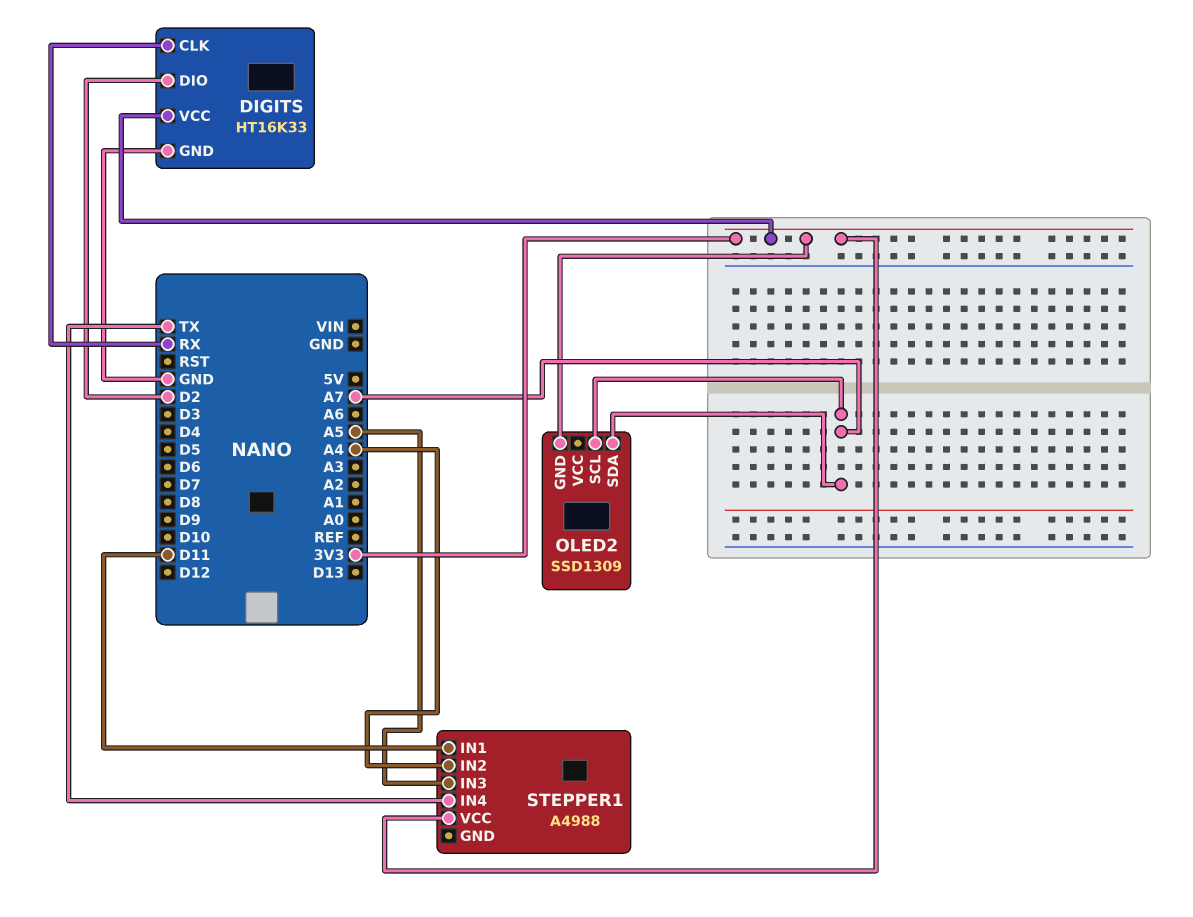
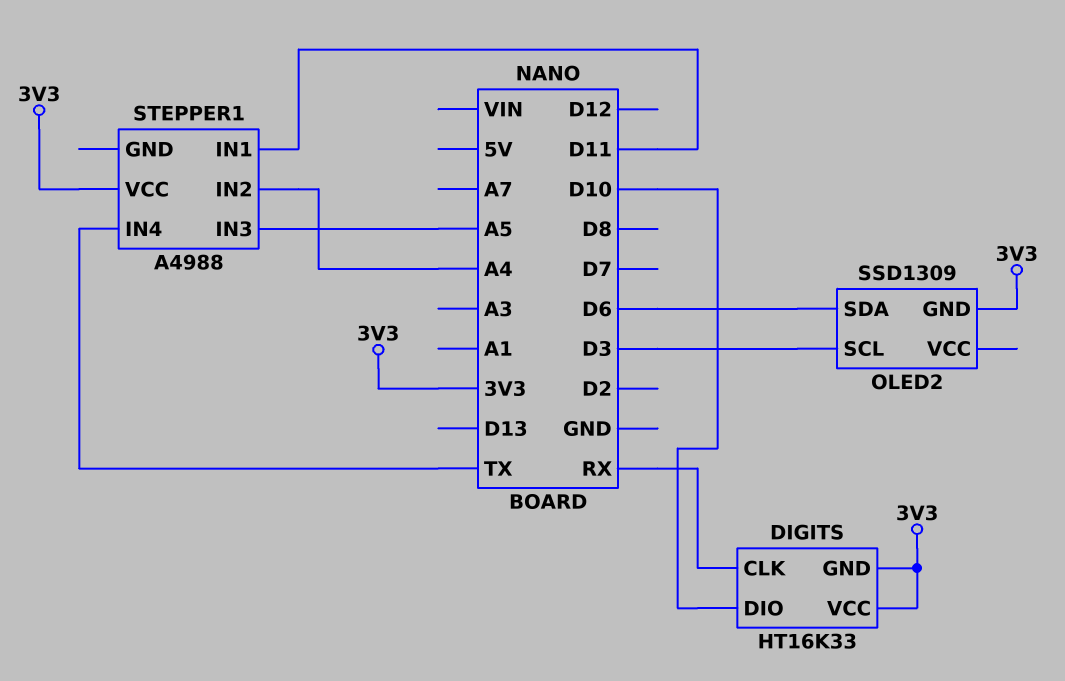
DIGITS pin DIO: D2 -> D10
DIGITS pin GND: GND -> 3V3
OLED2 pin SCL: A7 -> D3
OLED2 pin SDA: A7 -> D6

